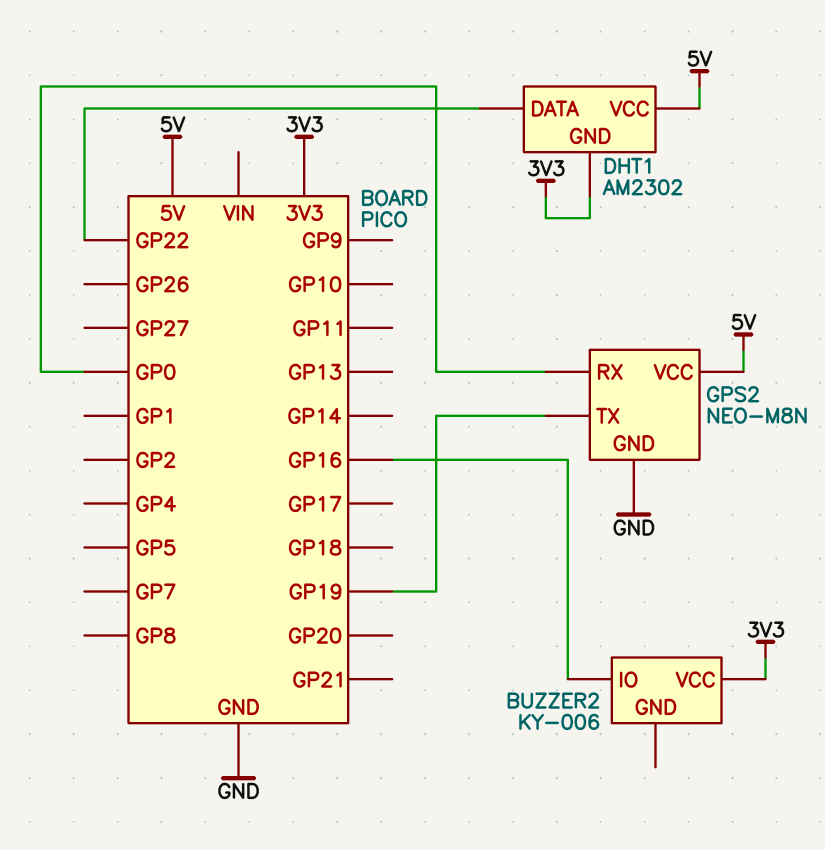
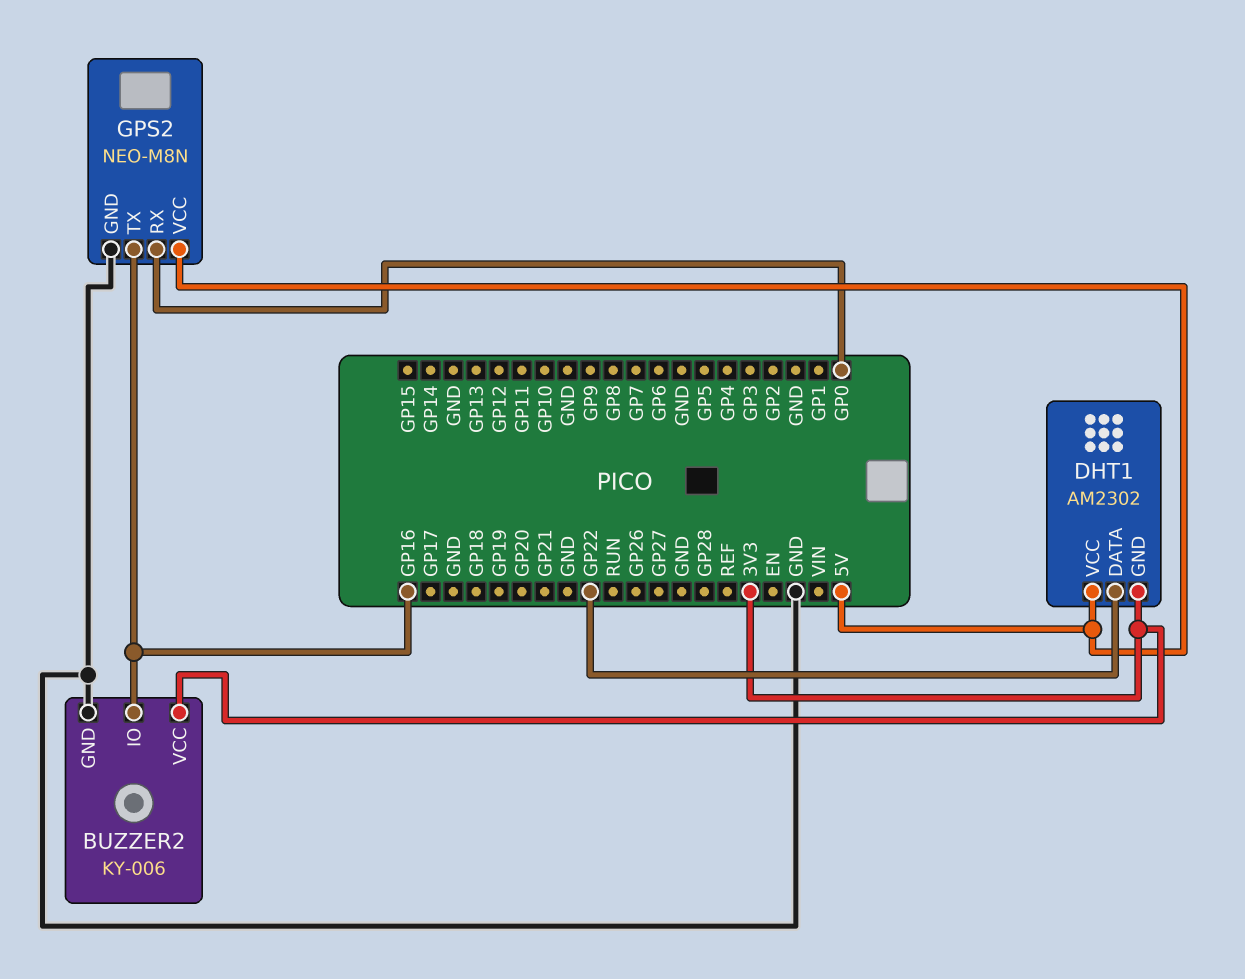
BUZZER2 pin GND: none -> GND
GPS2 pin TX: GP19 -> GP16

